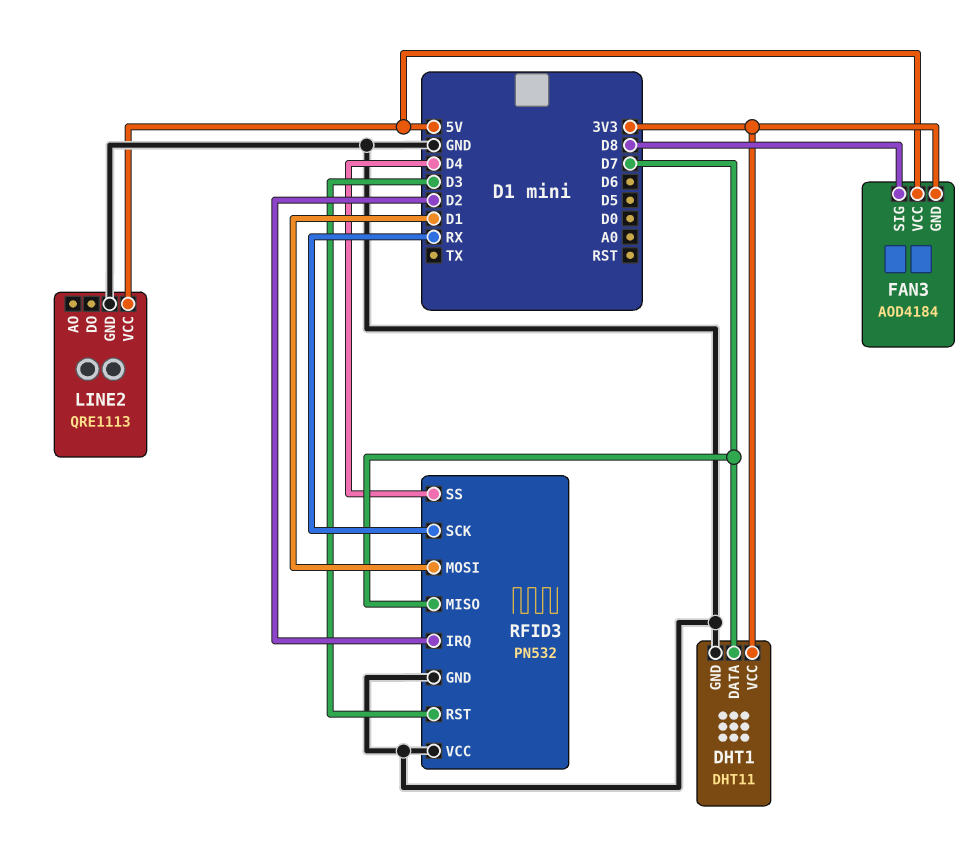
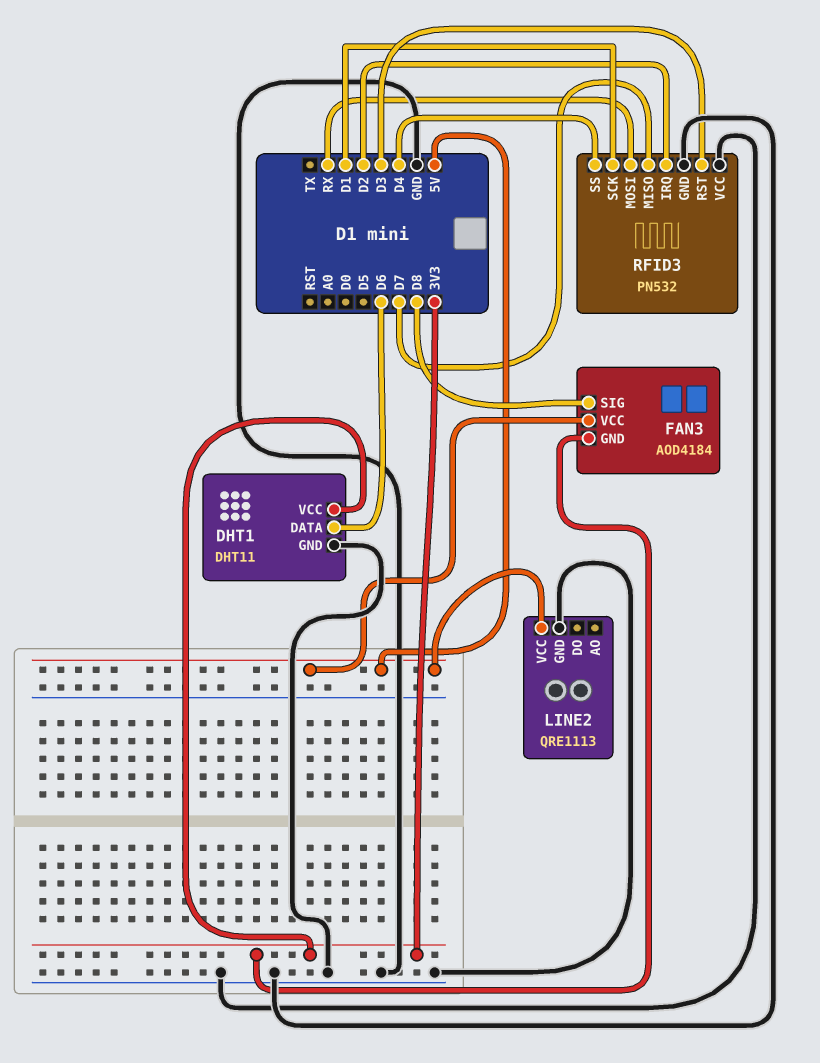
DHT1 pin DATA: D7 -> D6
RFID3 pin MOSI: D1 -> RX
RFID3 pin SCK: RX -> D1

